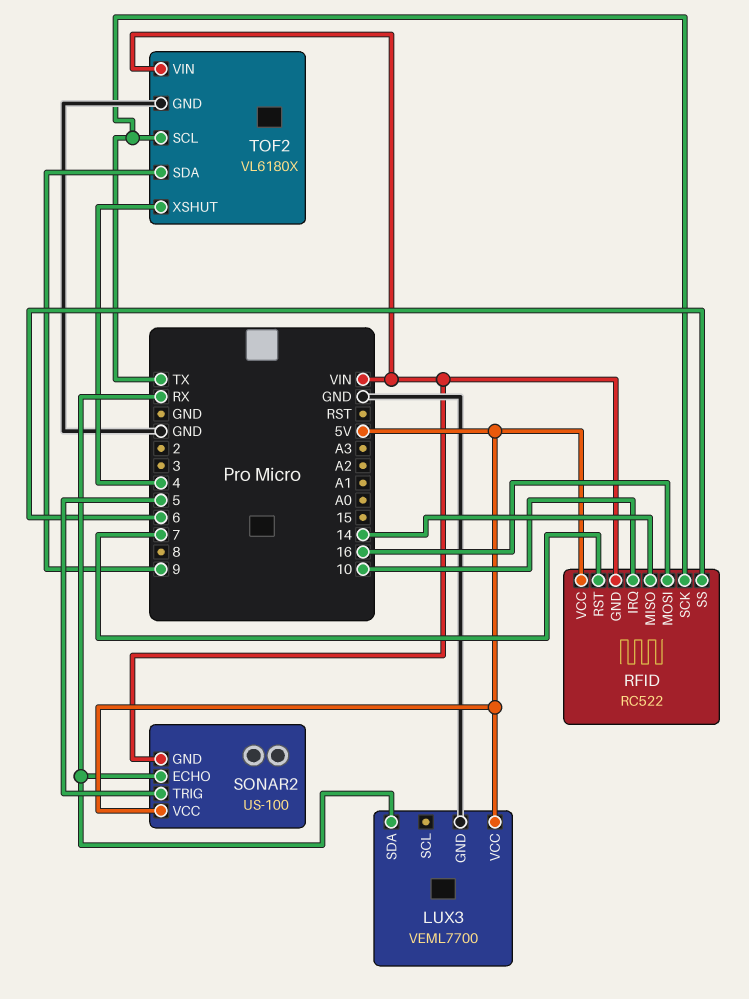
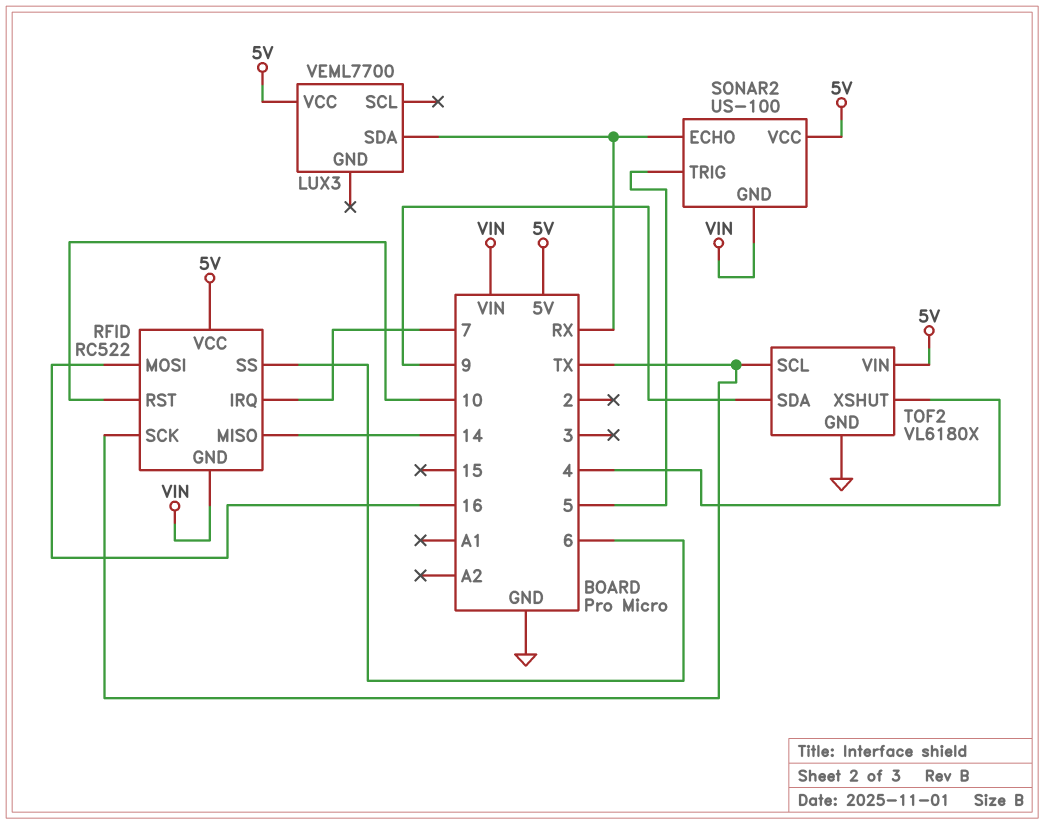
LUX3 pin GND: GND -> none
RFID pin IRQ: 10 -> 7
RFID pin RST: 7 -> 10
TOF2 pin VIN: VIN -> 5V

